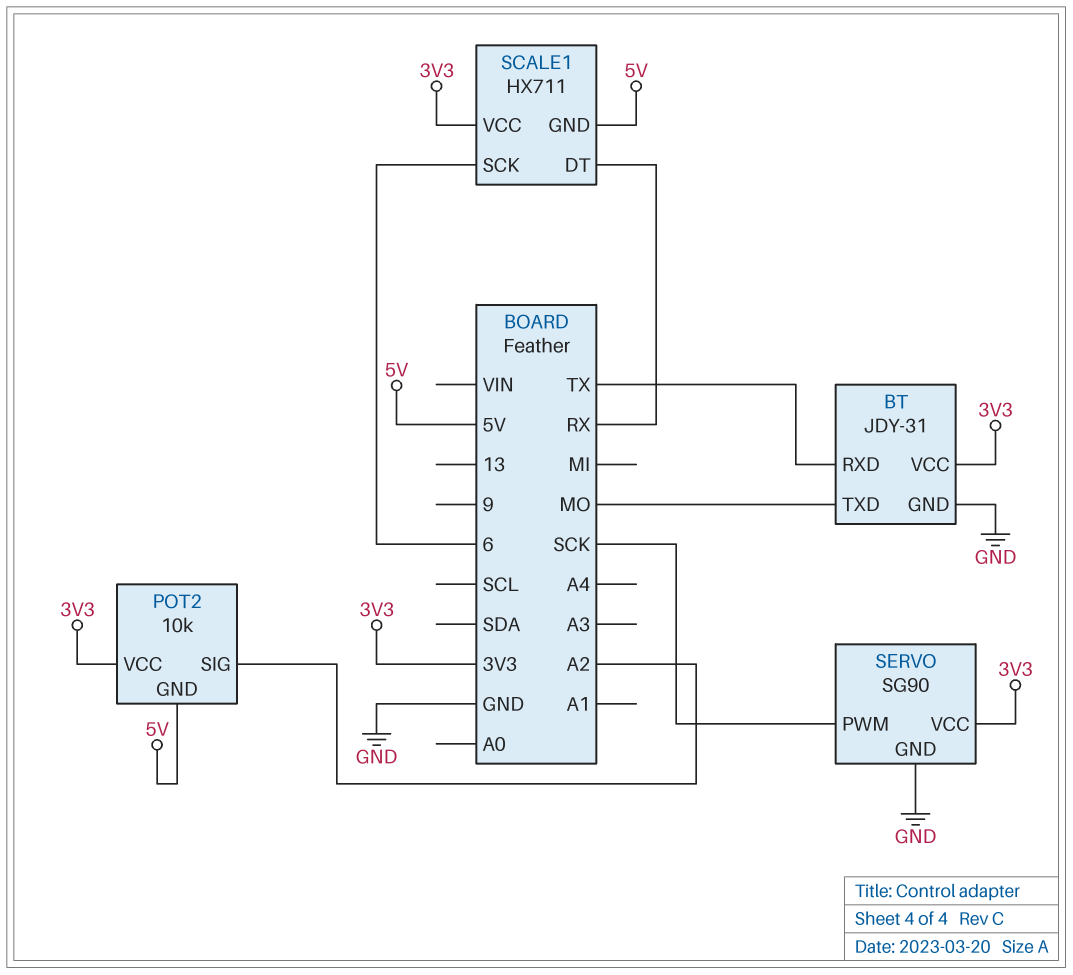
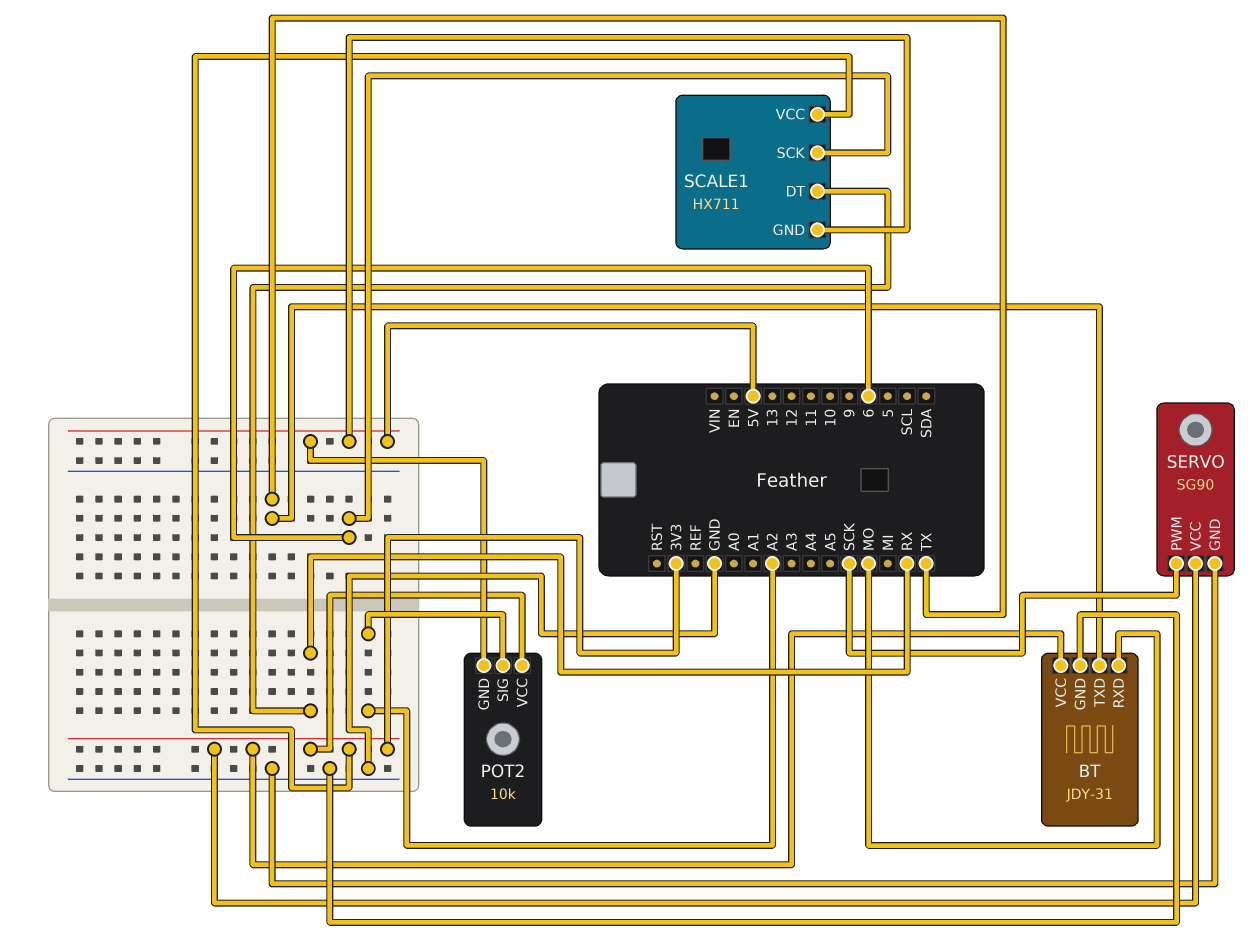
BT pin RXD: TX -> MO
BT pin TXD: MO -> TX

